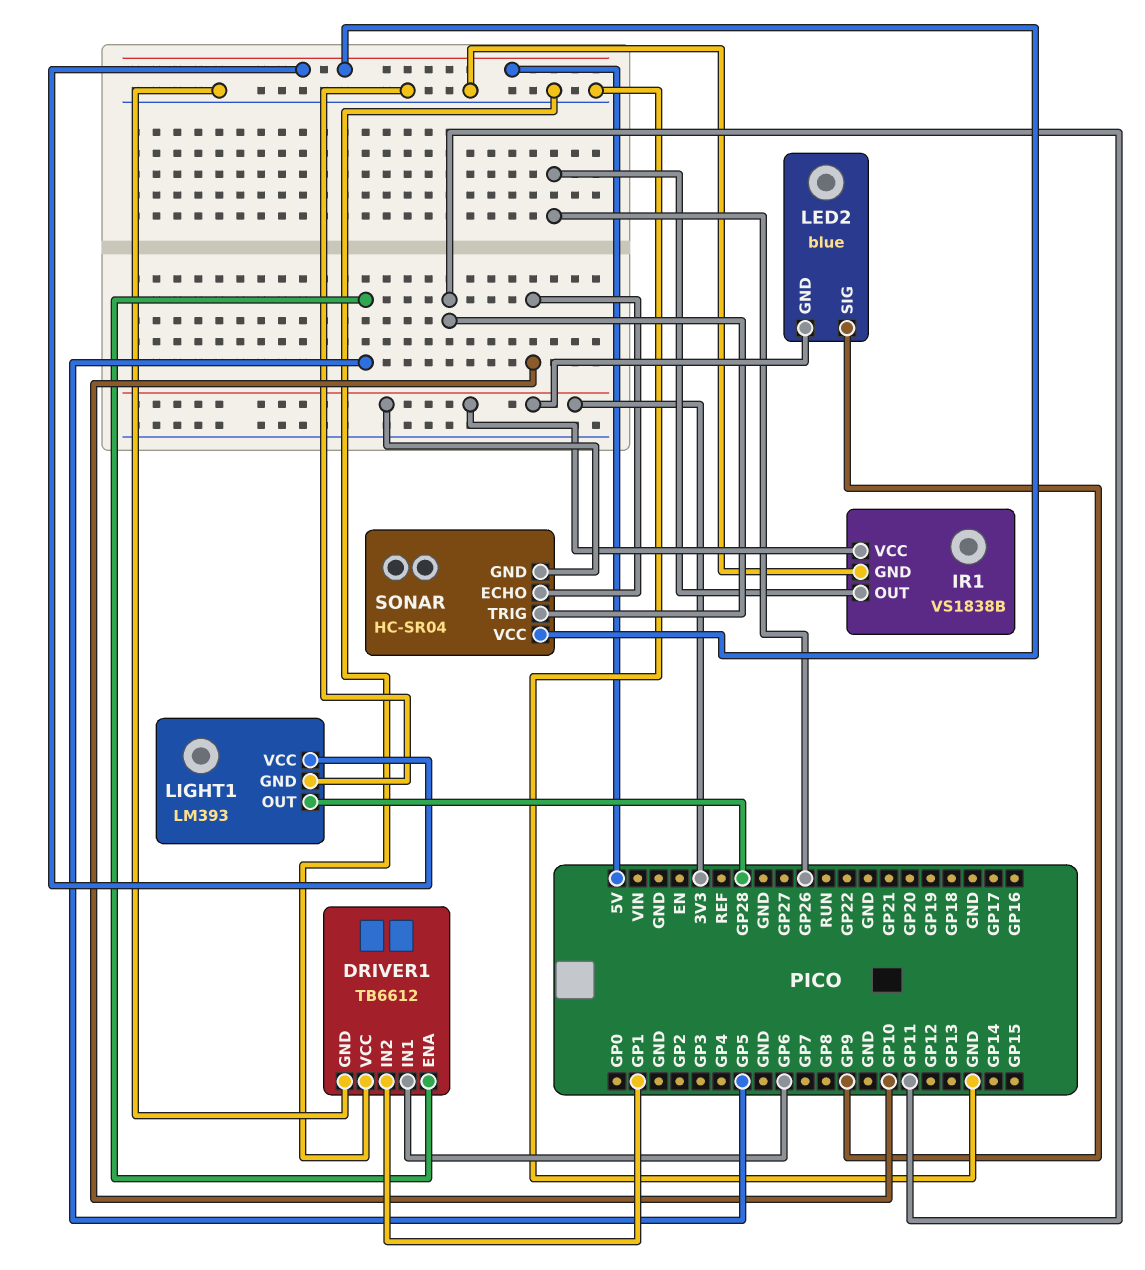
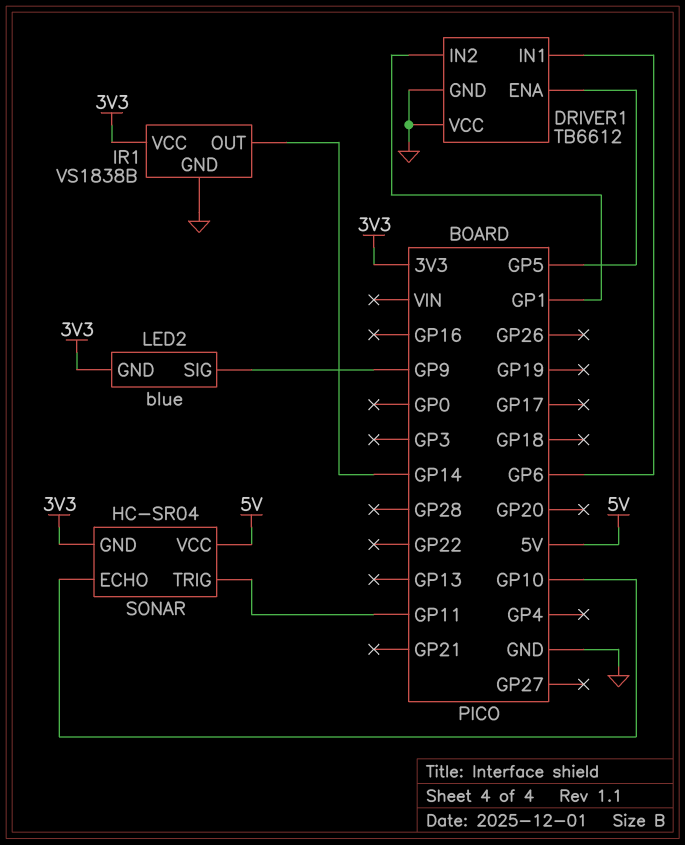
IR1 pin OUT: GP26 -> GP14
LIGHT1: LM393 -> none
LIGHT1 pin GND: GND -> none
LIGHT1 pin OUT: GP28 -> none
LIGHT1 pin VCC: 5V -> none

